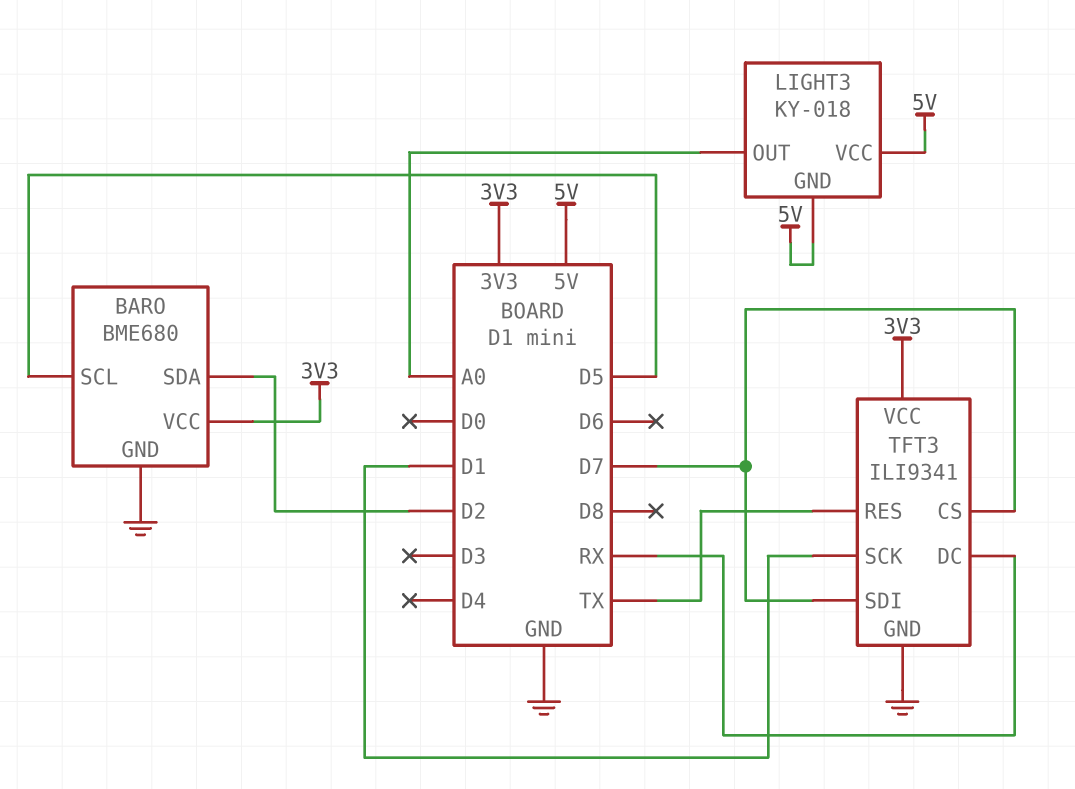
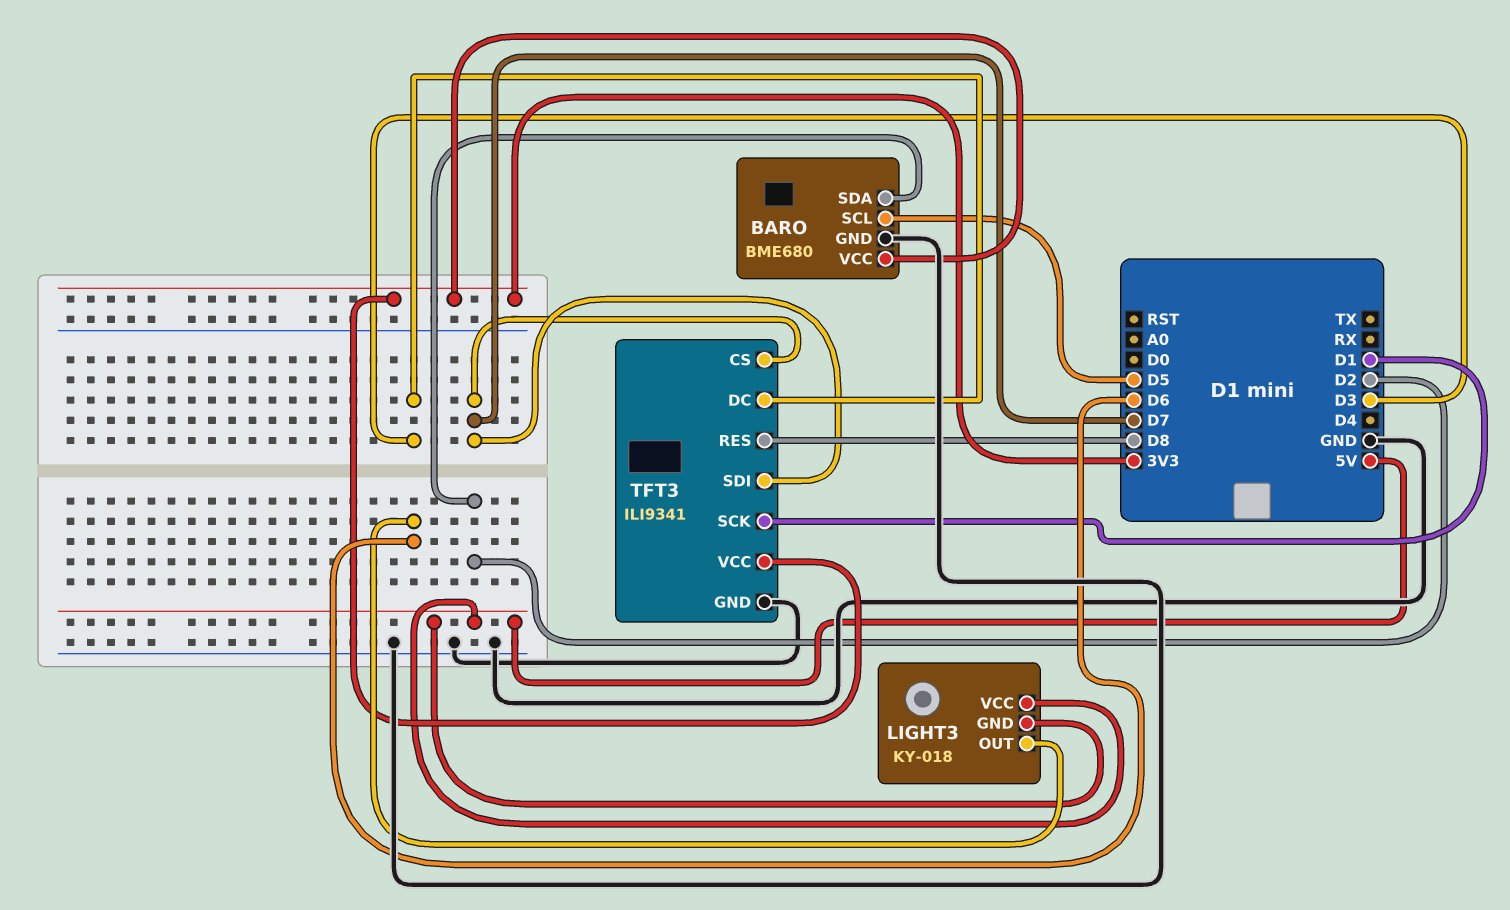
LIGHT3 pin OUT: A0 -> D6
TFT3 pin DC: RX -> D3
TFT3 pin RES: TX -> D8

